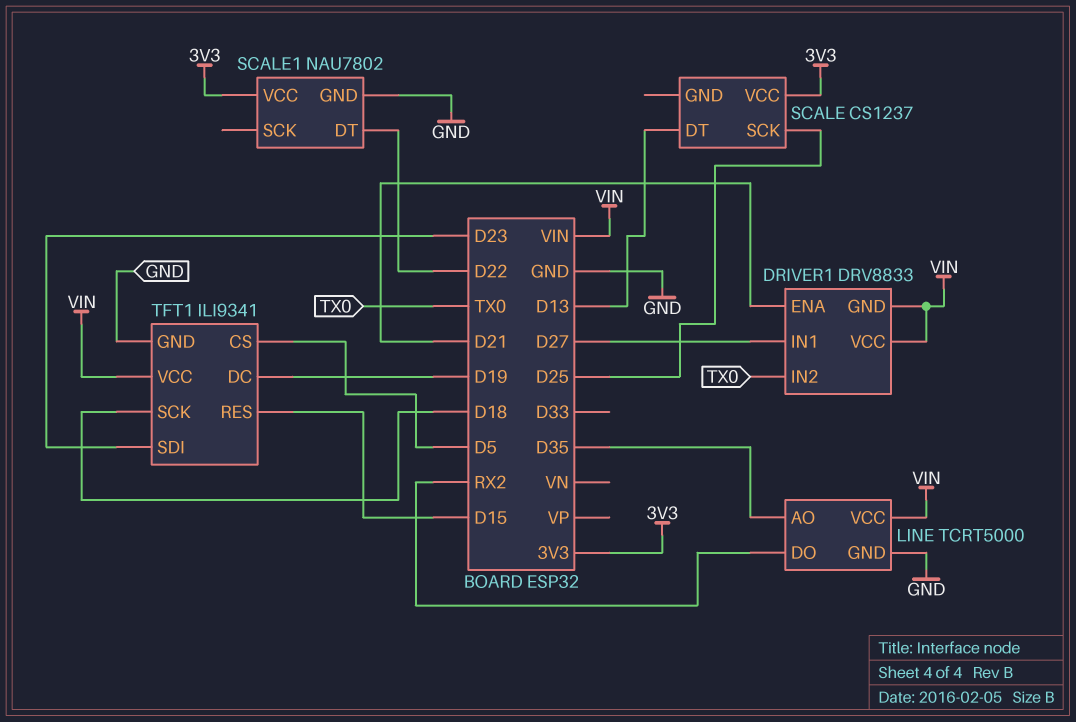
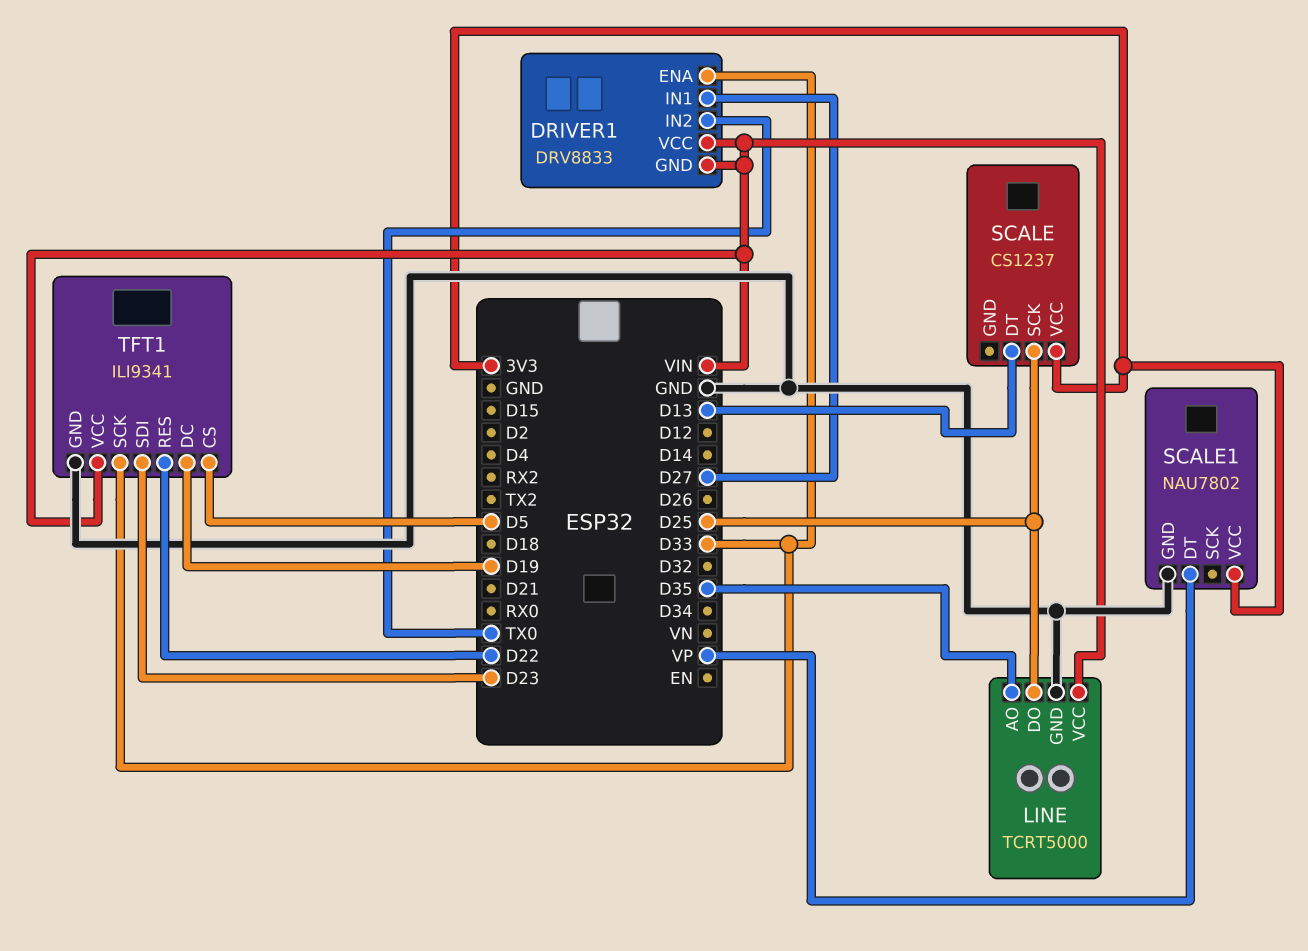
DRIVER1 pin ENA: D21 -> D33
LINE pin DO: RX2 -> D25
SCALE1 pin DT: D22 -> VP
TFT1 pin RES: D15 -> D22
TFT1 pin SCK: D18 -> D33

